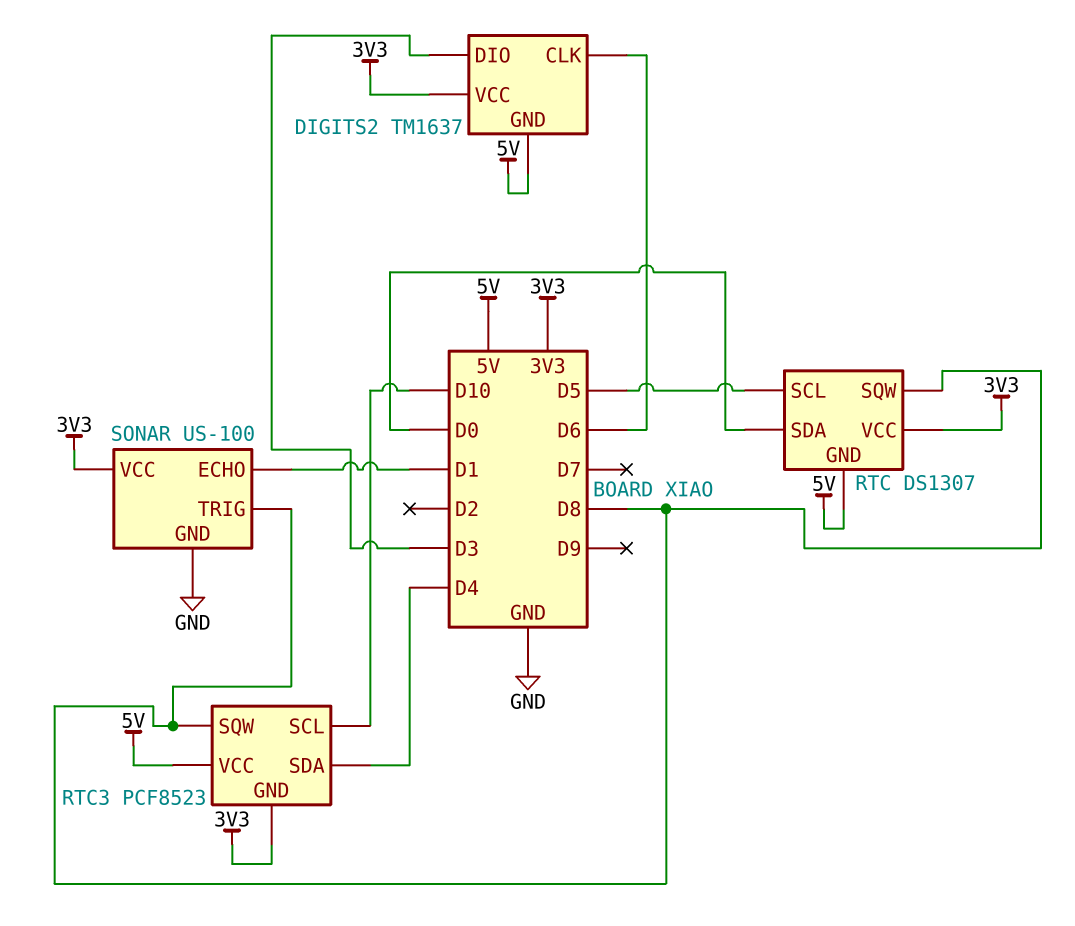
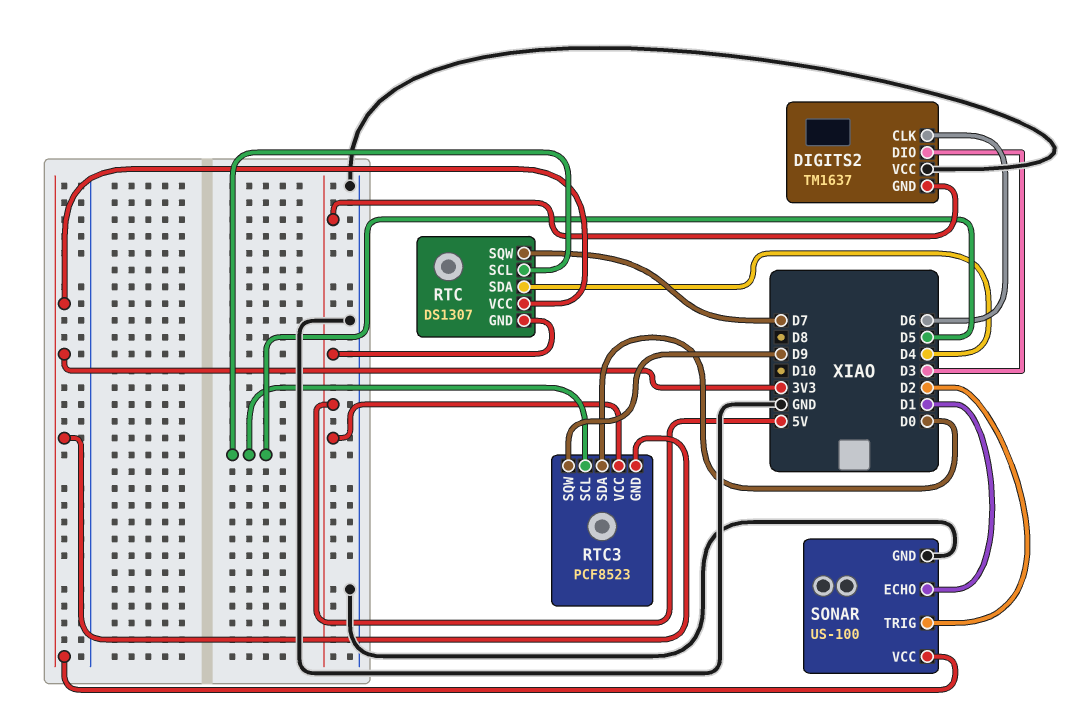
DIGITS2 pin VCC: 3V3 -> GND
RTC pin SDA: D0 -> D4
RTC pin SQW: D8 -> D7
RTC3 pin SCL: D10 -> D5
RTC3 pin SDA: D4 -> D0
RTC3 pin SQW: D8 -> D9
SONAR pin TRIG: D8 -> D2

